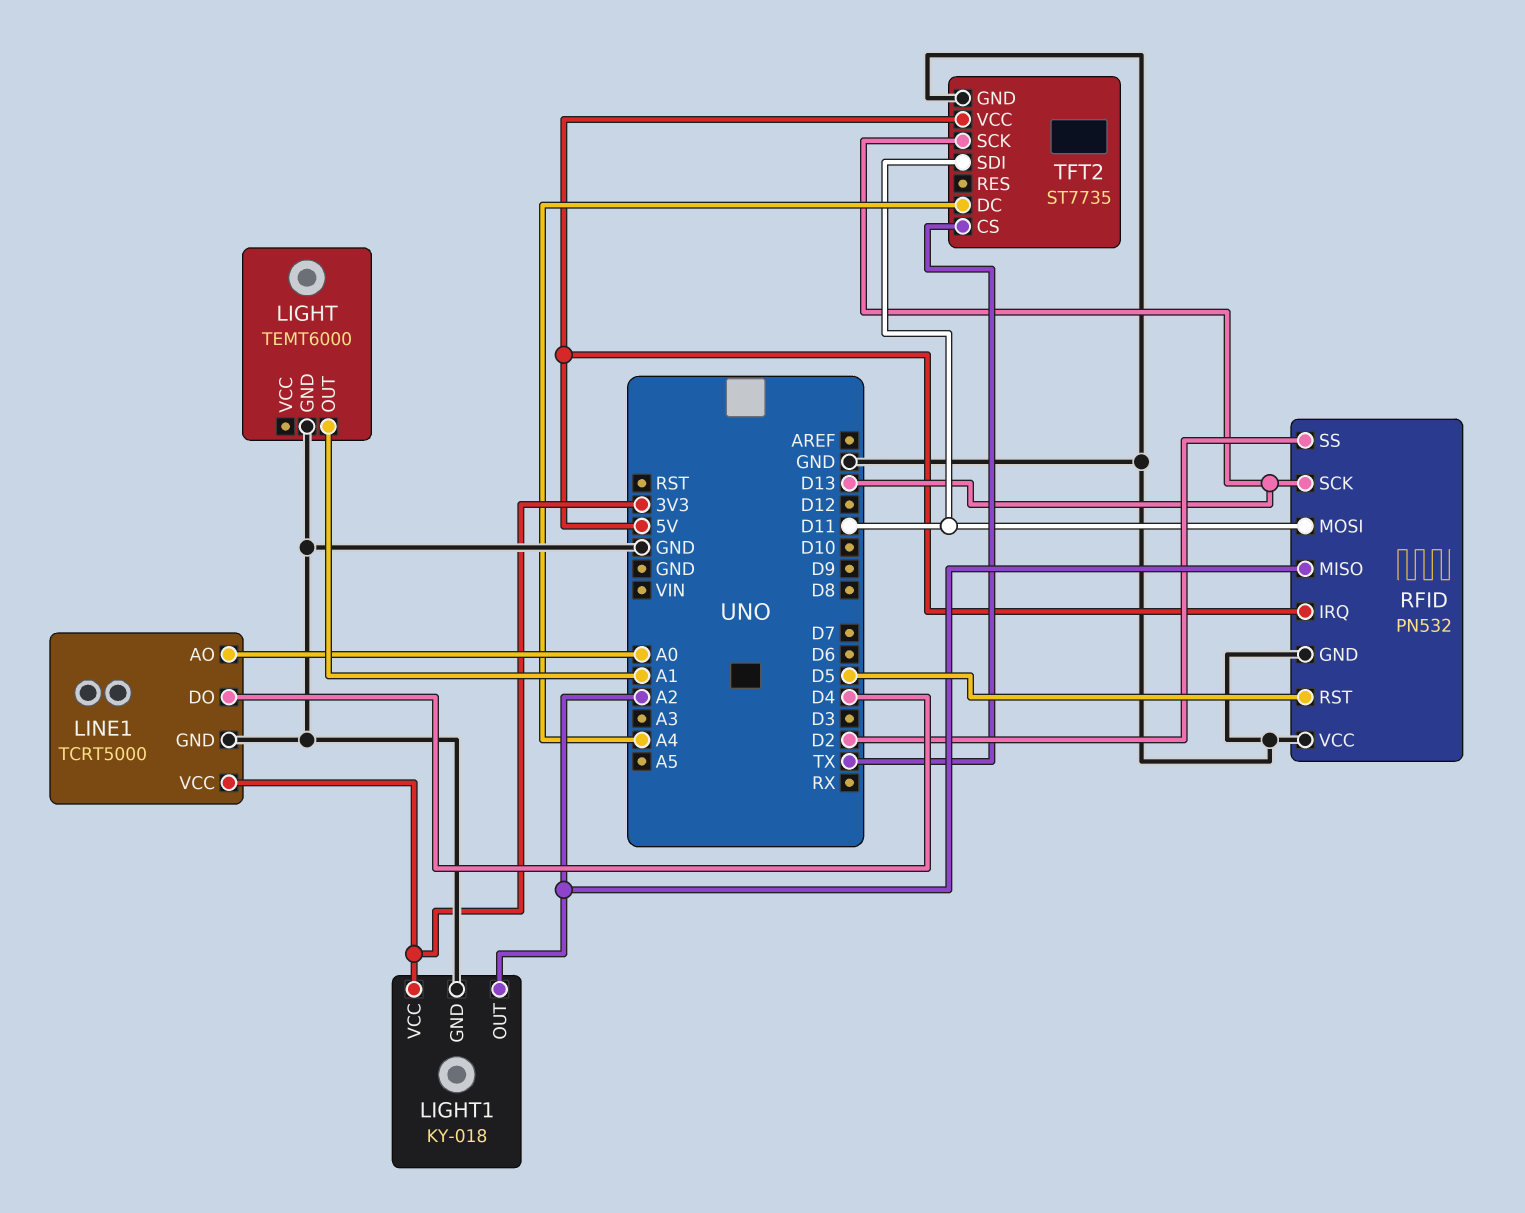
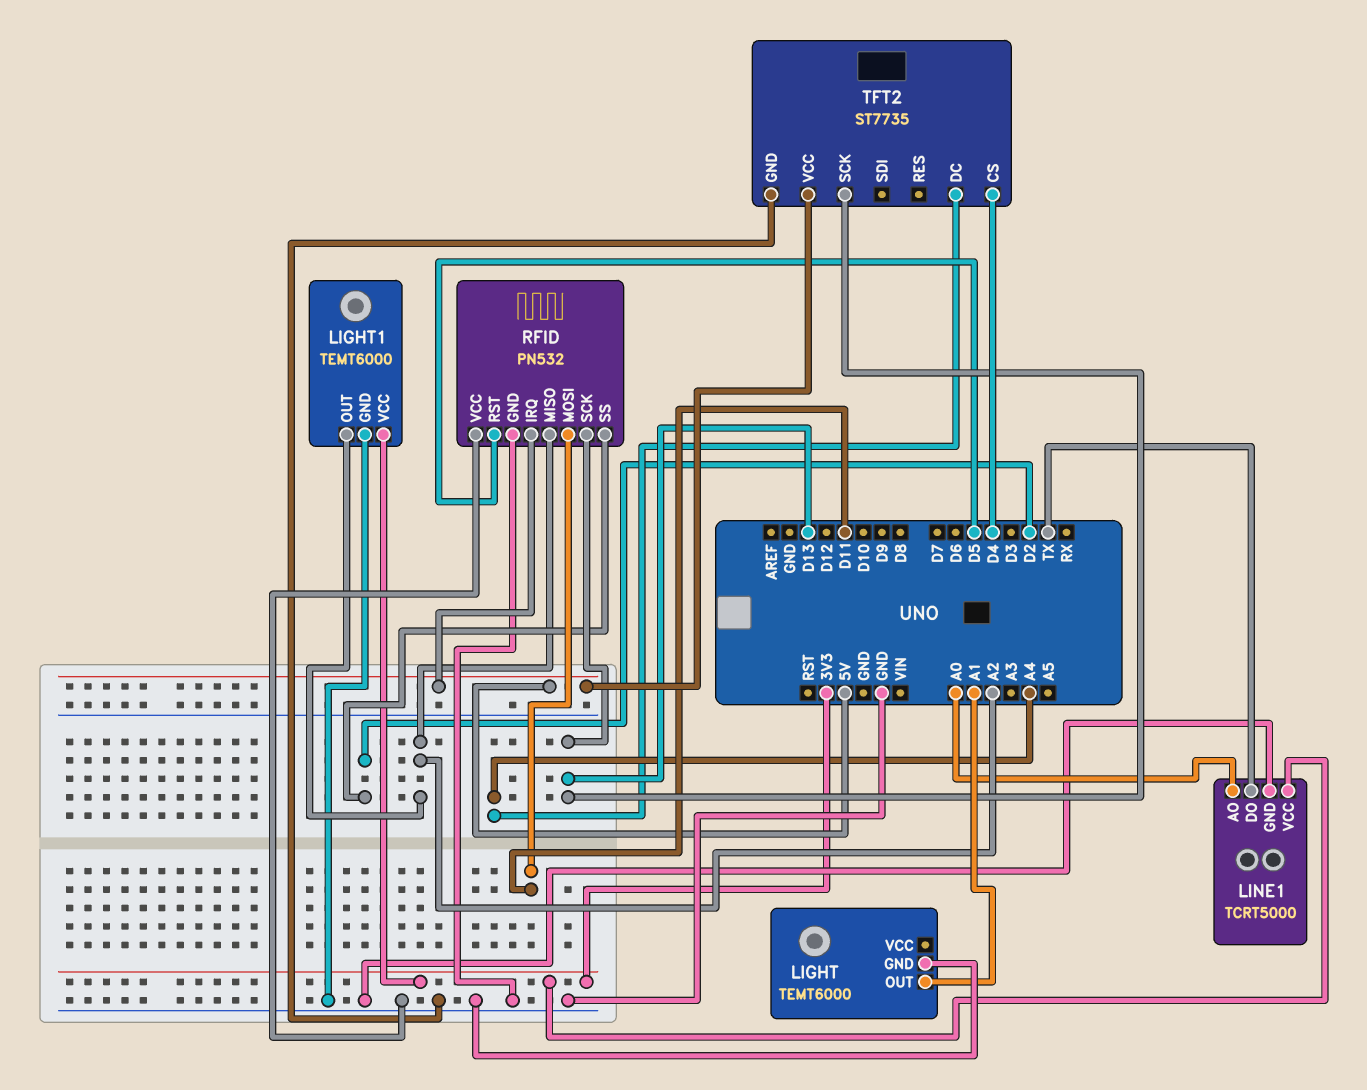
LIGHT1: KY-018 -> TEMT6000
LINE1 pin DO: D4 -> TX
TFT2 pin CS: TX -> D4
TFT2 pin SDI: D11 -> none

